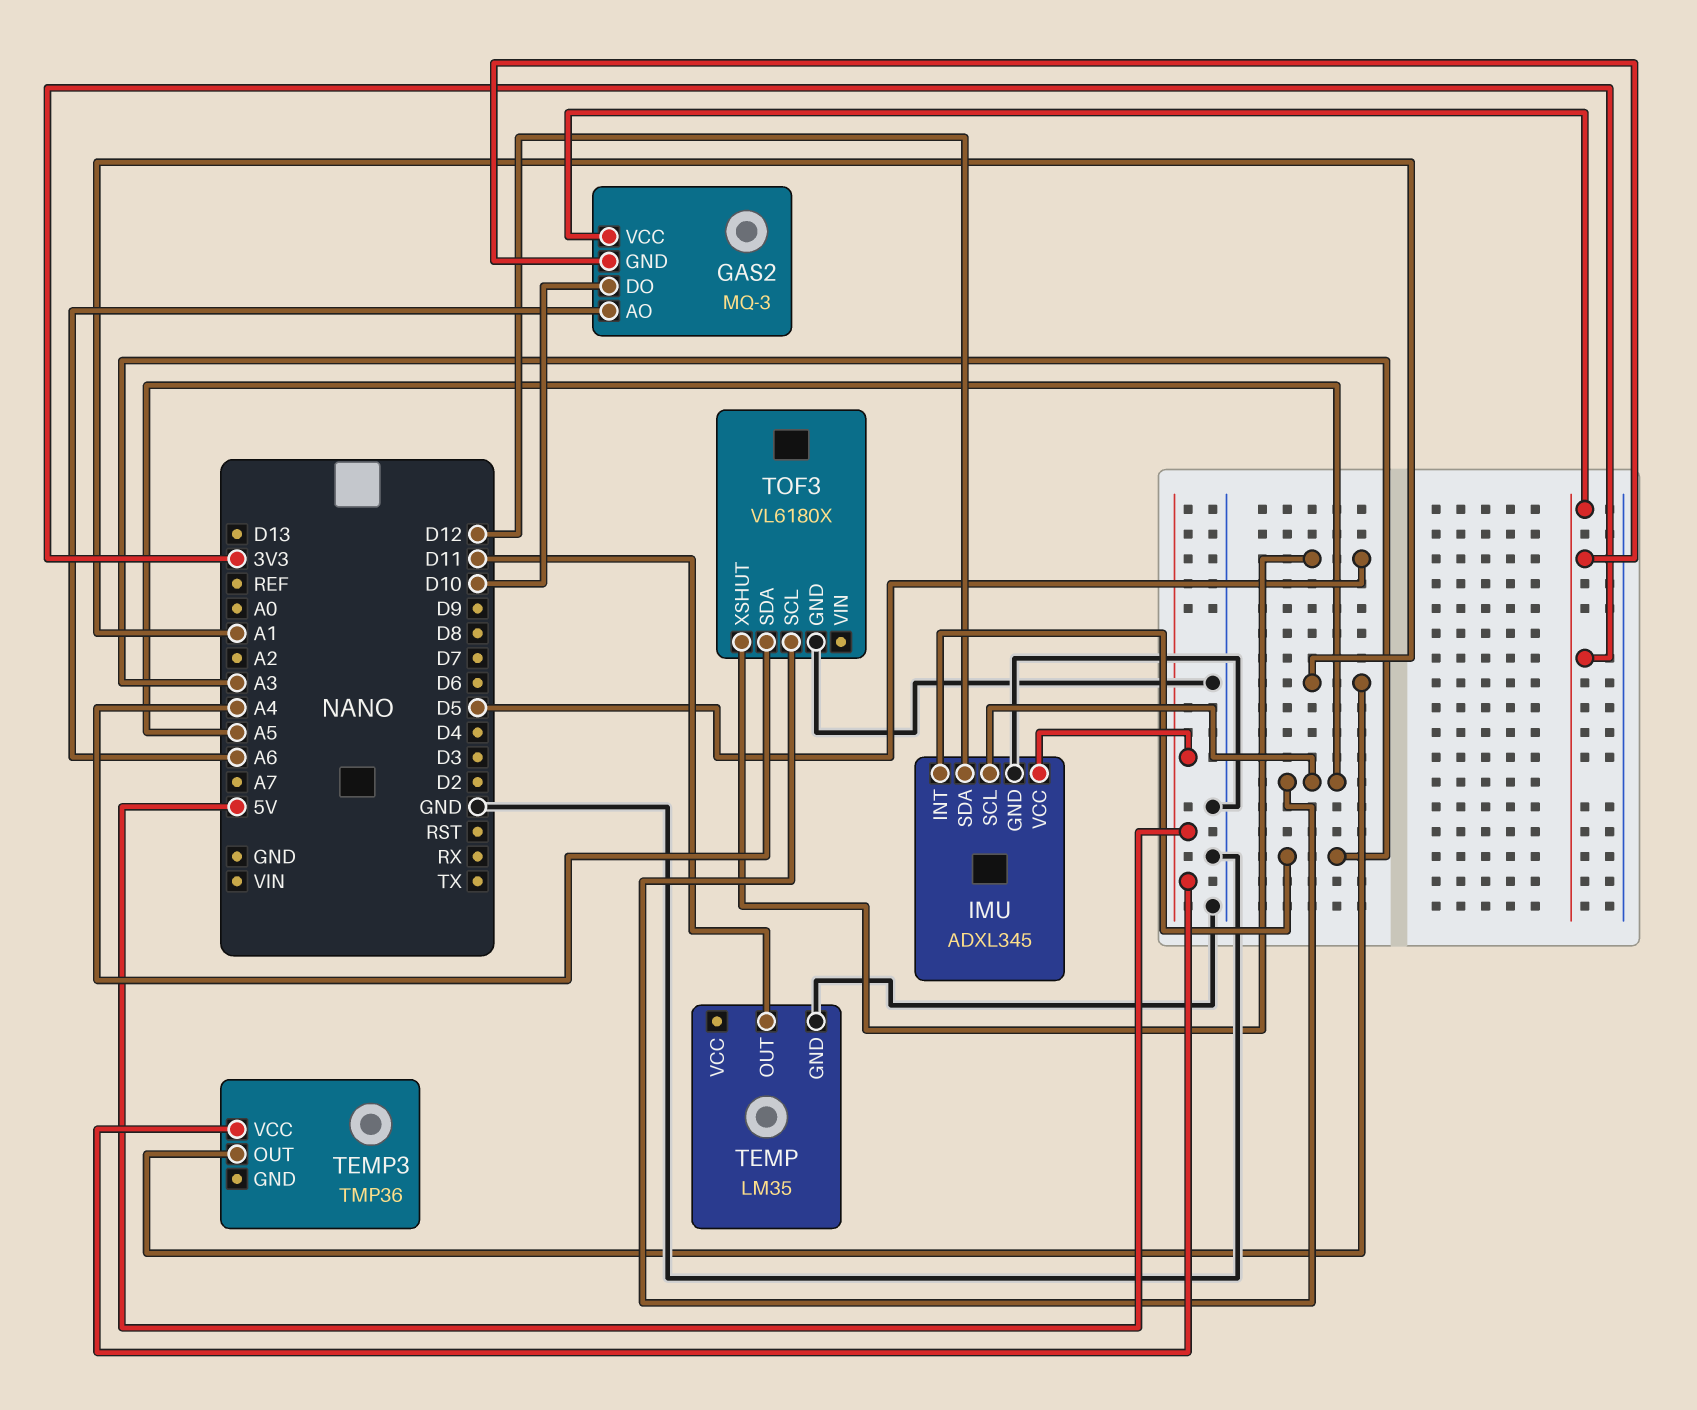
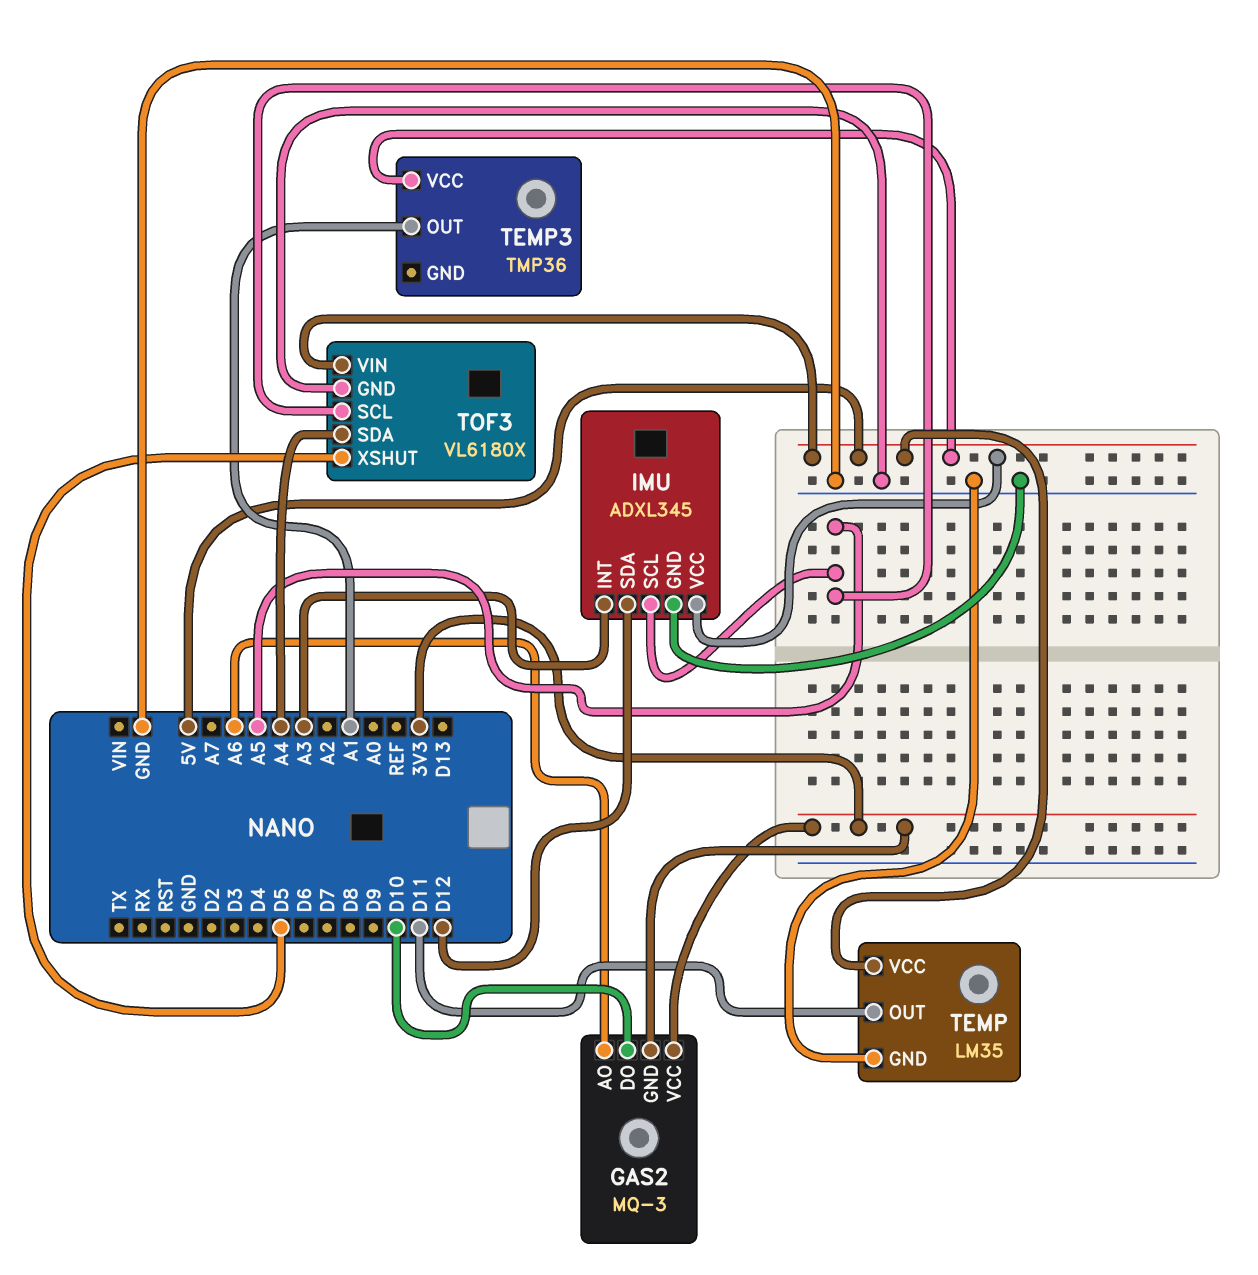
TEMP pin VCC: none -> 5V
TOF3 pin VIN: none -> 5V

